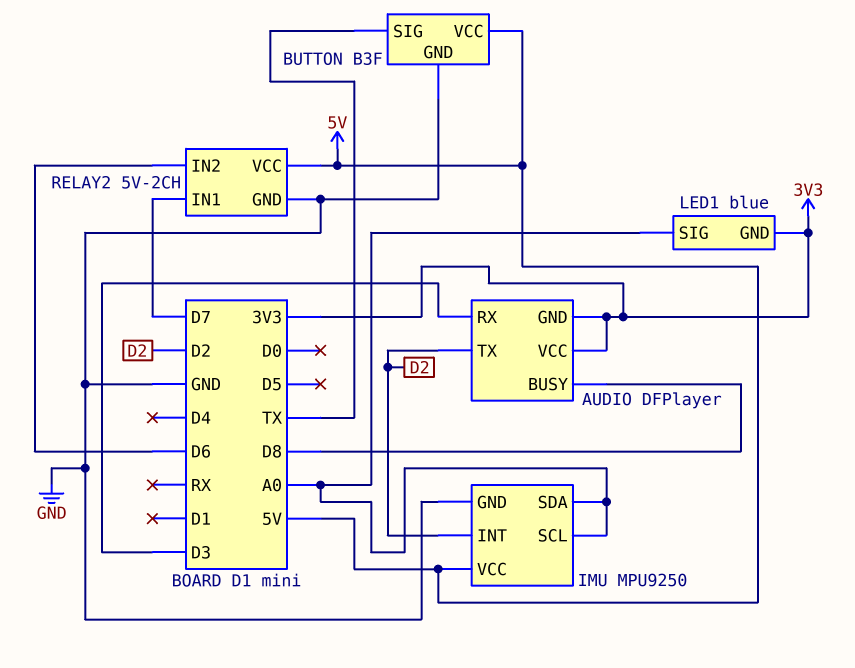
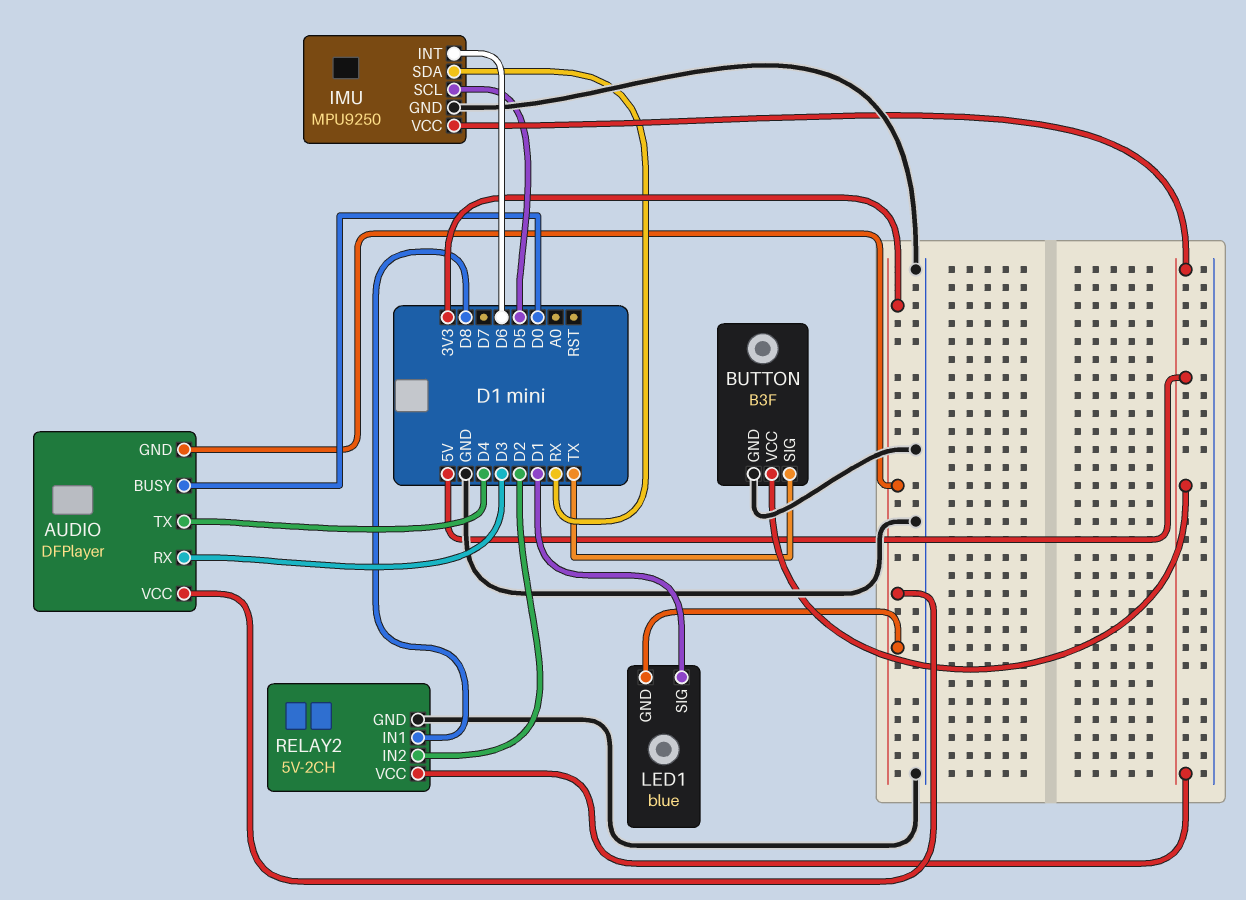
AUDIO pin BUSY: D8 -> D0
AUDIO pin TX: D2 -> D4
IMU pin INT: D2 -> D6
IMU pin SCL: A0 -> D5
IMU pin SDA: A0 -> RX
LED1 pin SIG: A0 -> D1
RELAY2 pin IN1: D7 -> D8
RELAY2 pin IN2: D6 -> D2

